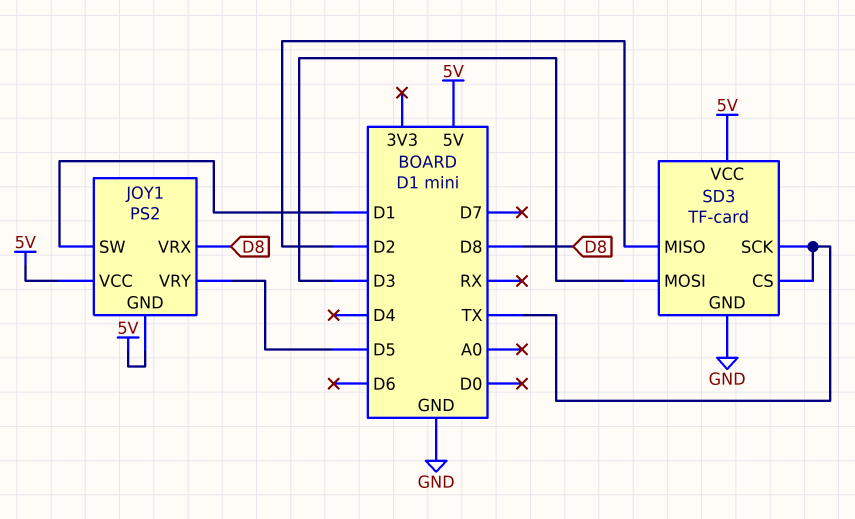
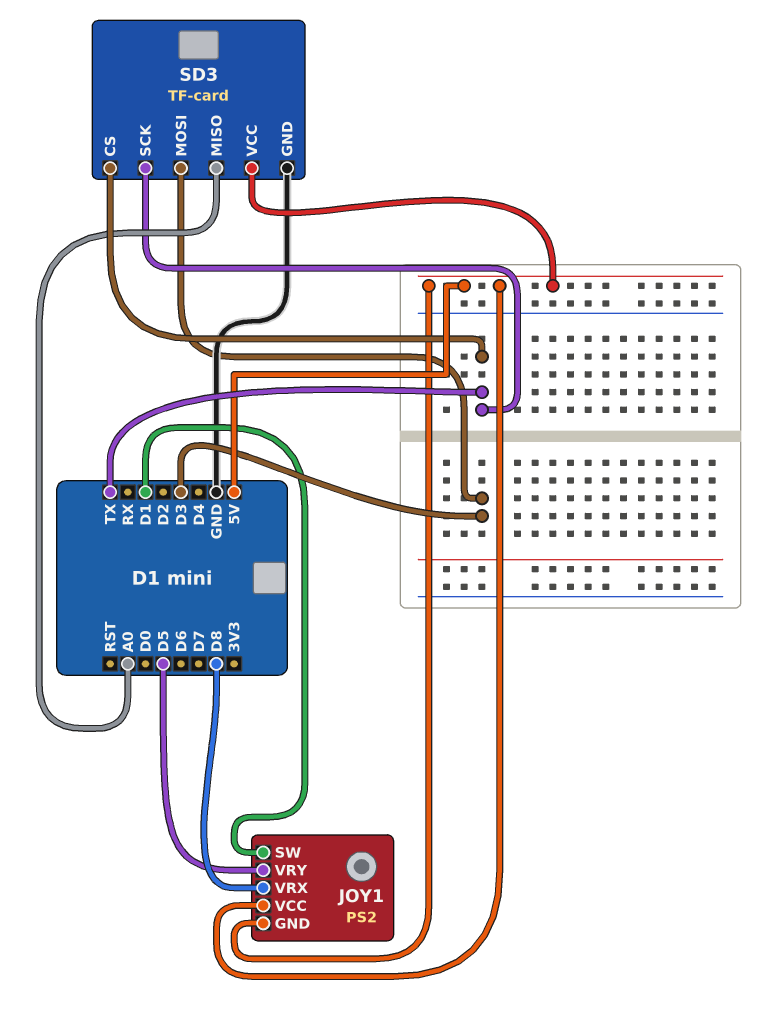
SD3 pin MISO: D2 -> A0

